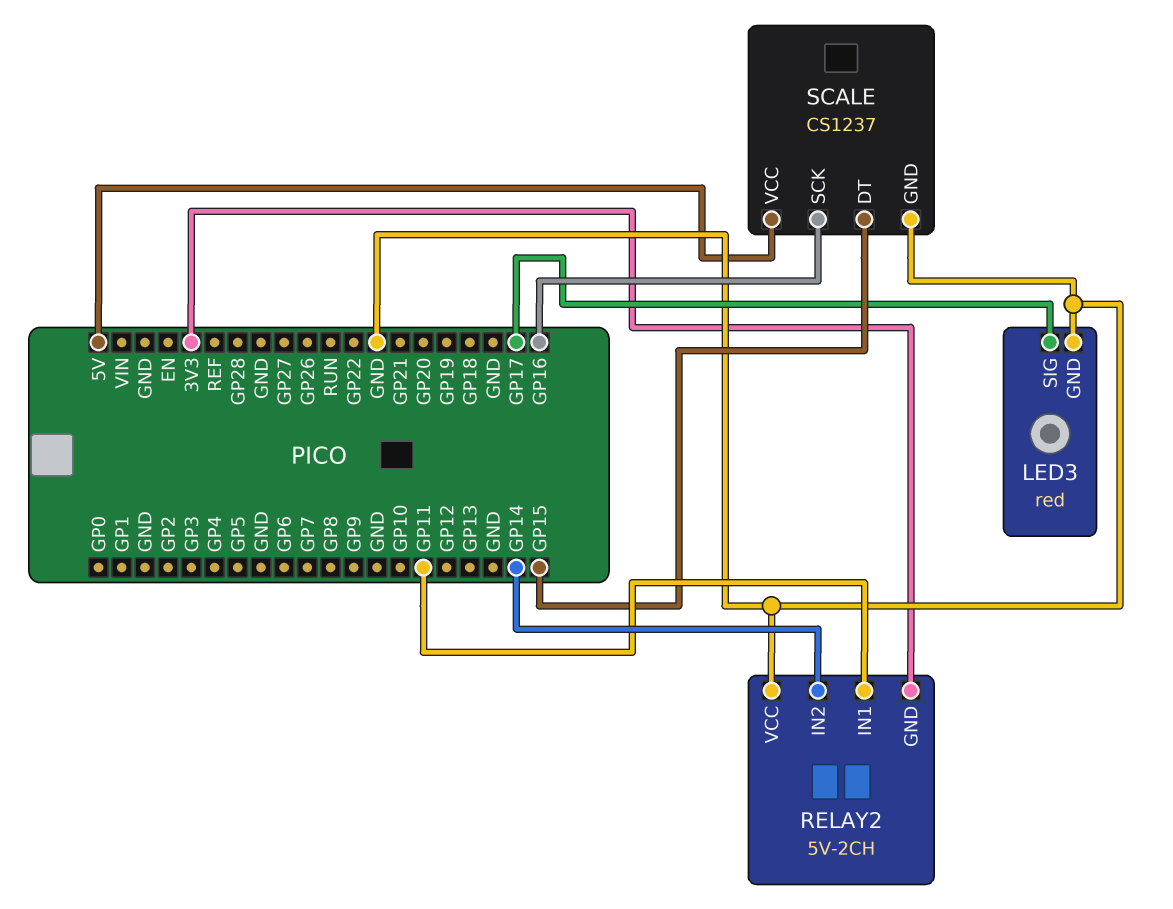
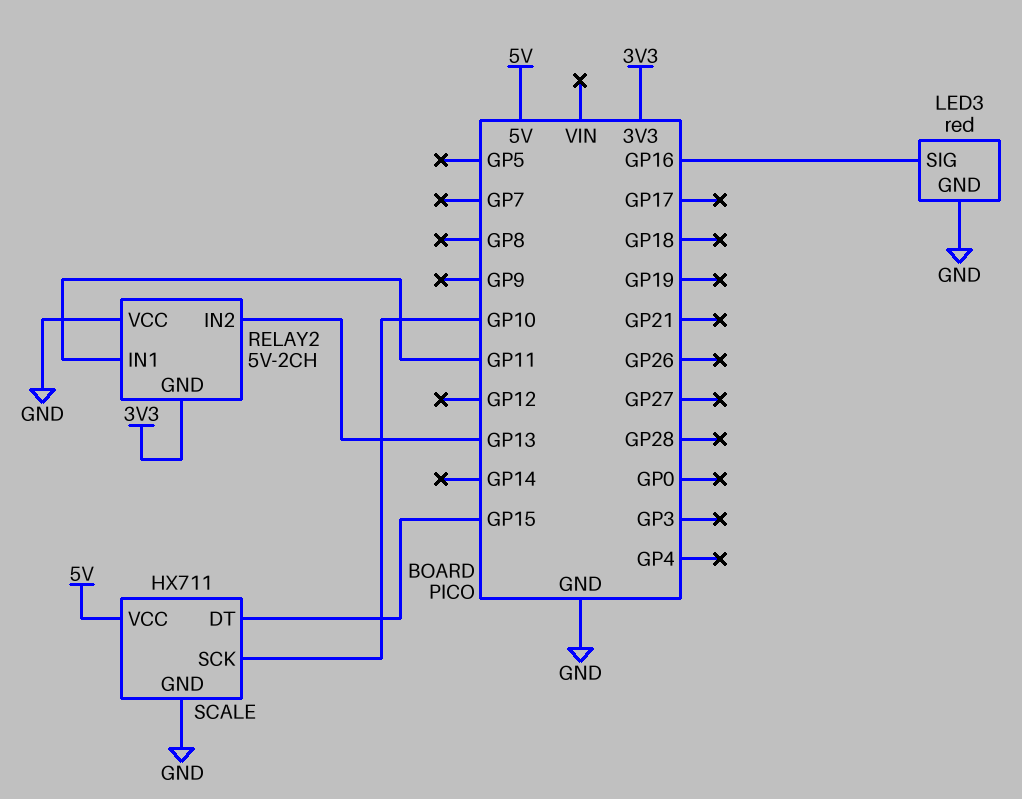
LED3 pin SIG: GP17 -> GP16
RELAY2 pin IN2: GP14 -> GP13
SCALE: CS1237 -> HX711
SCALE pin SCK: GP16 -> GP10

